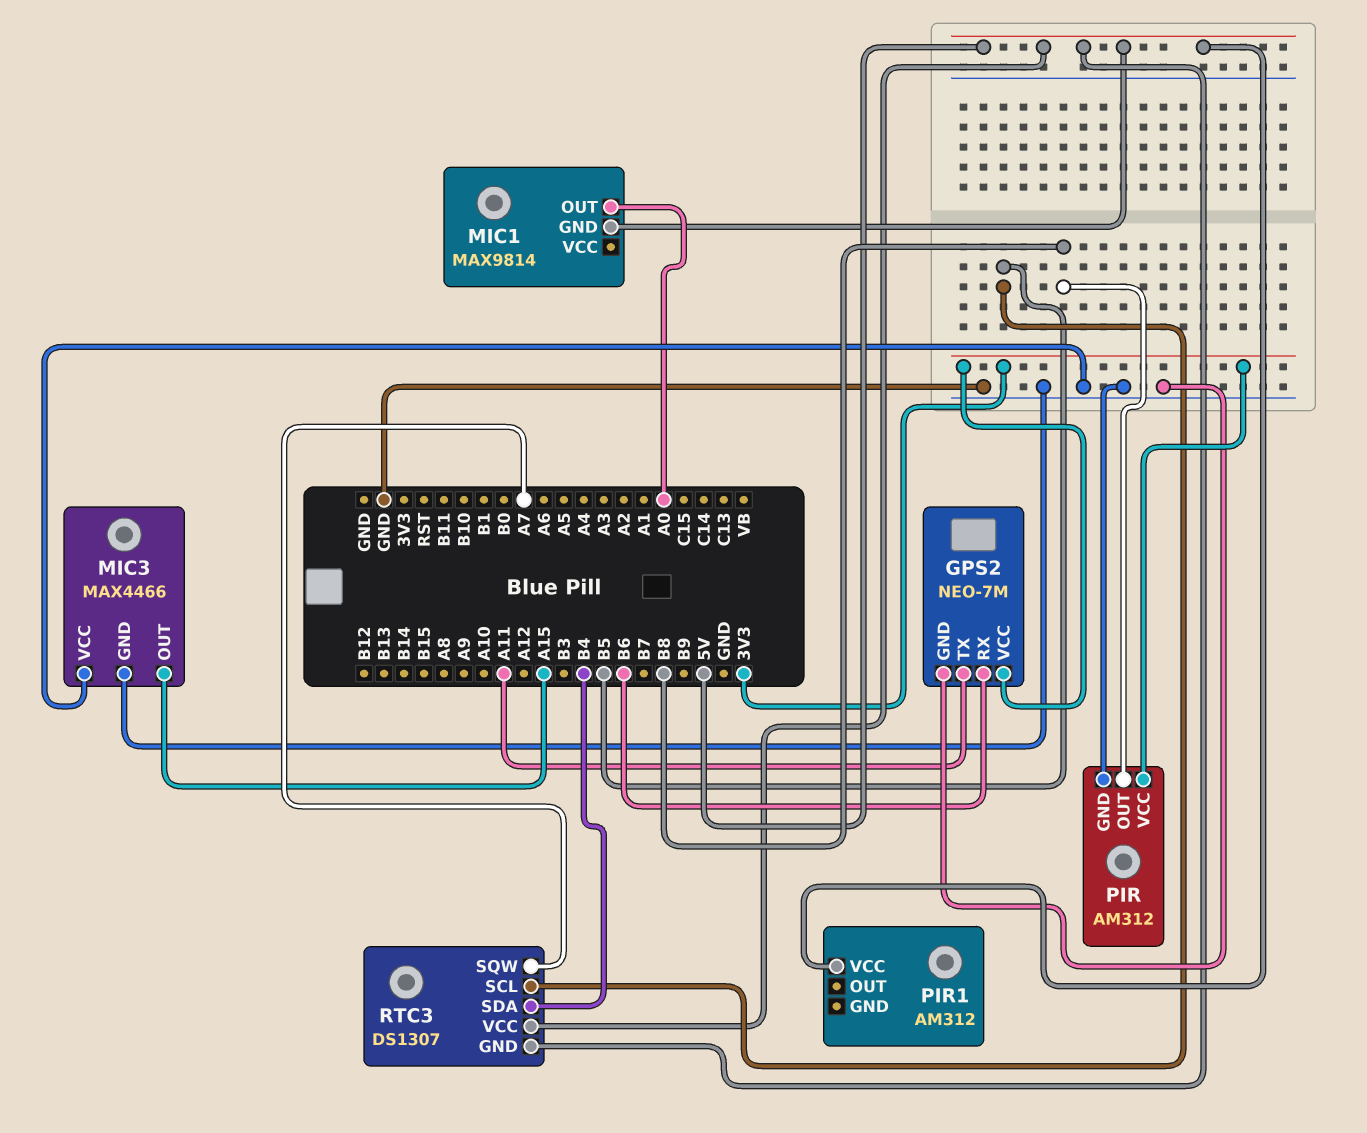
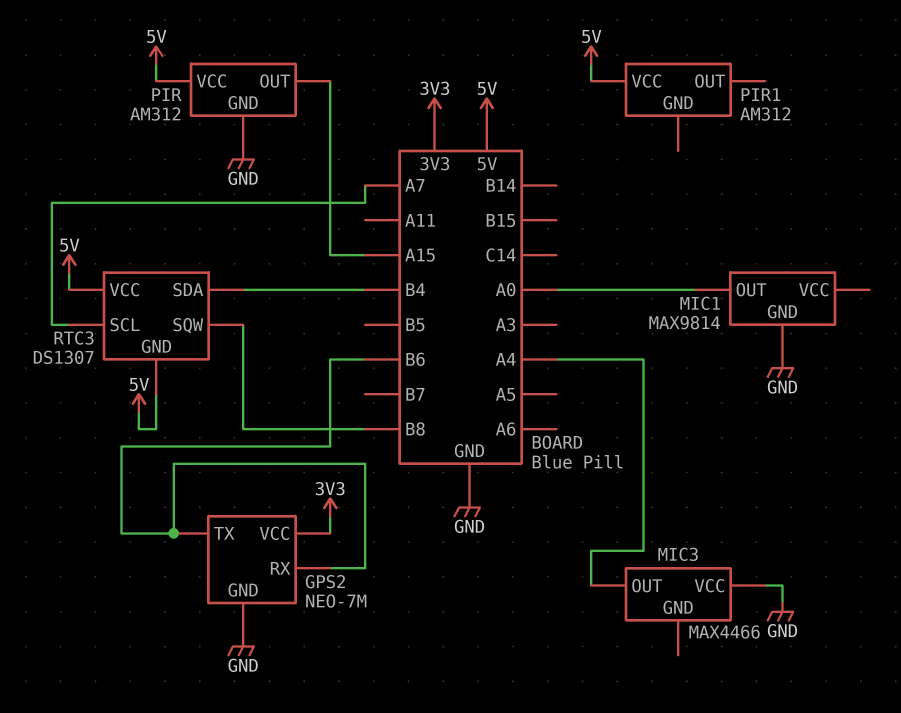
GPS2 pin TX: A11 -> B6
MIC1 pin GND: 5V -> GND
MIC3 pin GND: GND -> none
MIC3 pin OUT: A15 -> A4
PIR pin OUT: B8 -> A15
PIR pin VCC: 3V3 -> 5V
RTC3 pin SCL: B5 -> A7
RTC3 pin SQW: A7 -> B8

